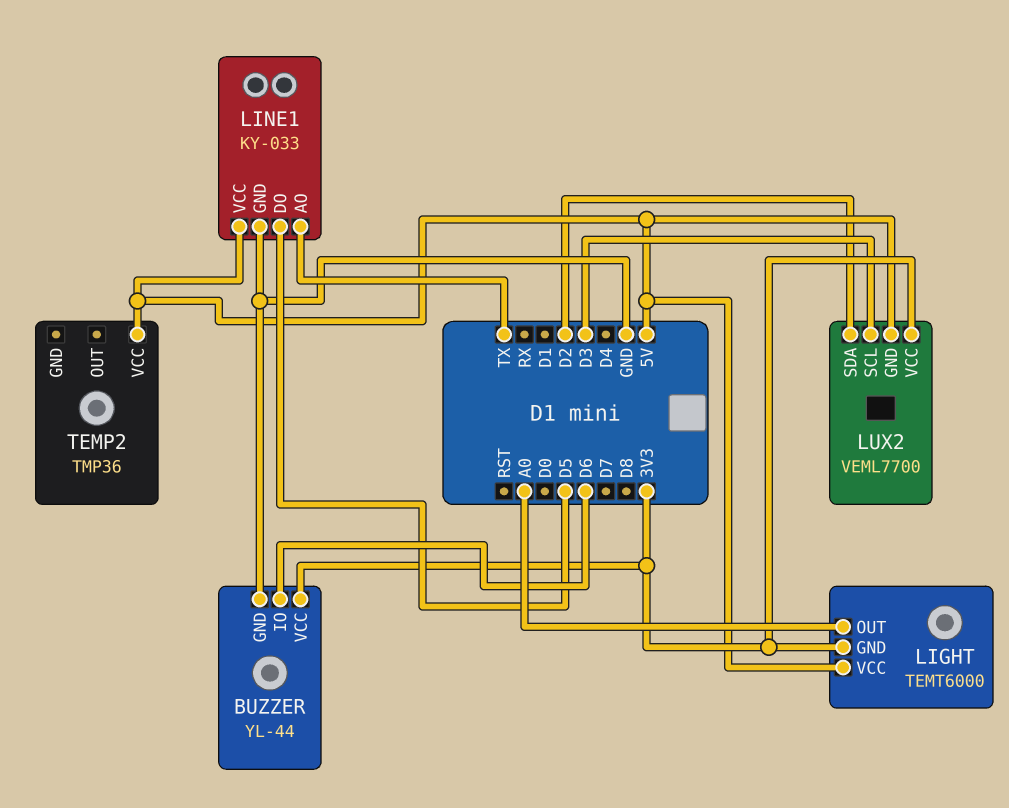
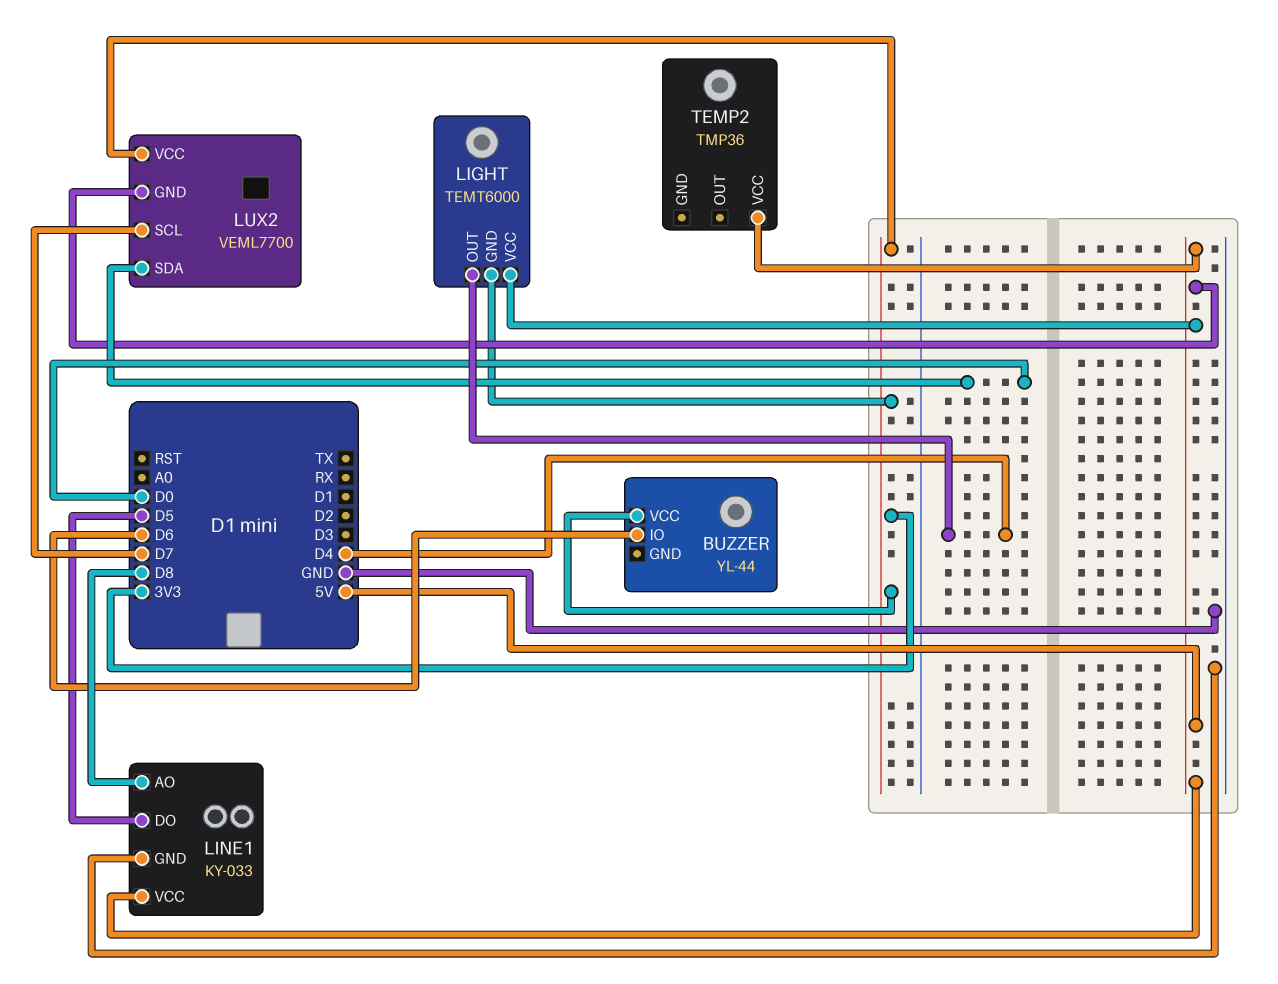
BUZZER pin GND: GND -> none
LIGHT pin OUT: A0 -> D4
LINE1 pin AO: TX -> D8
LUX2 pin SCL: D3 -> D7
LUX2 pin SDA: D2 -> D0

